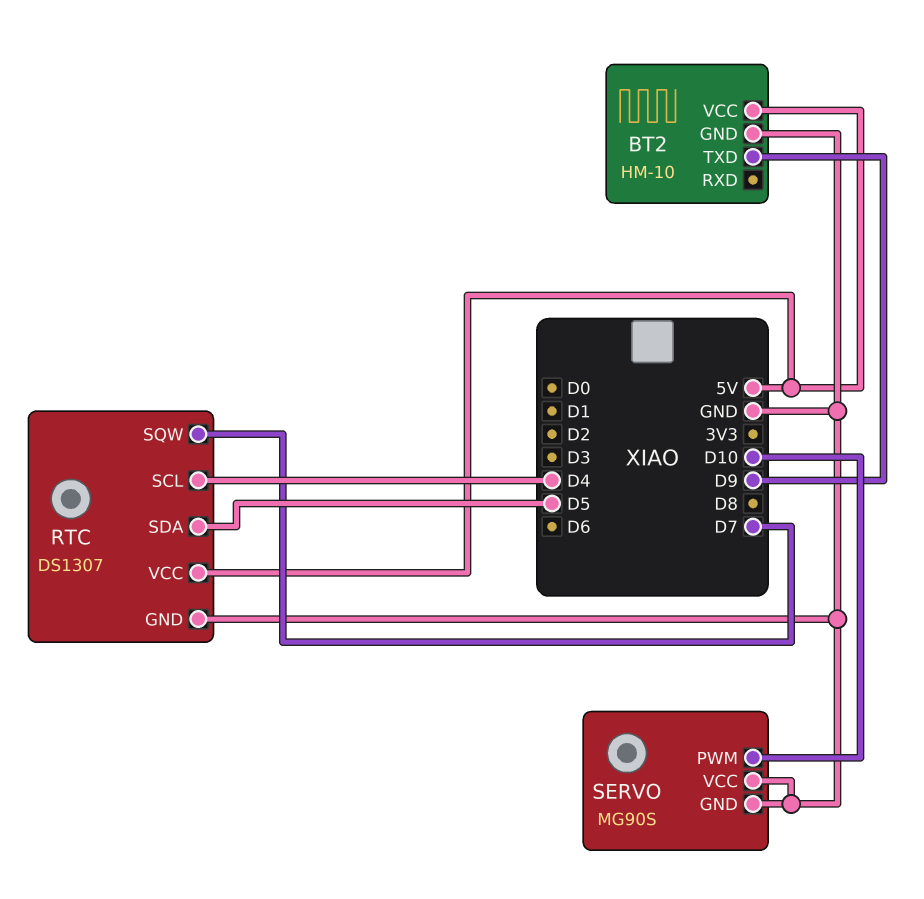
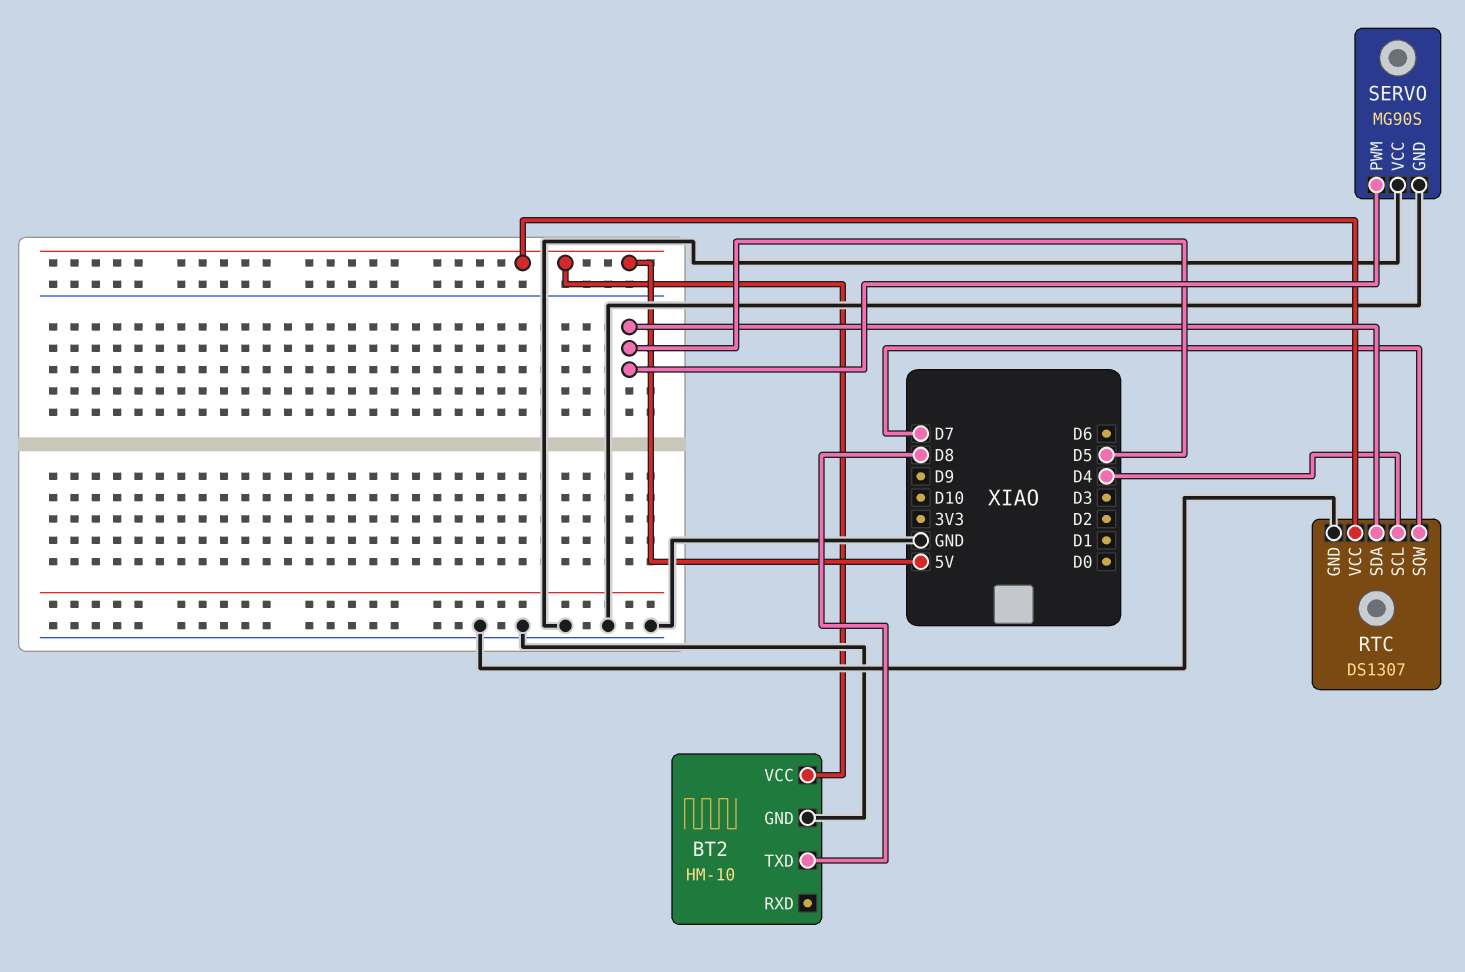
BT2 pin TXD: D9 -> D8
SERVO pin PWM: D10 -> D5

